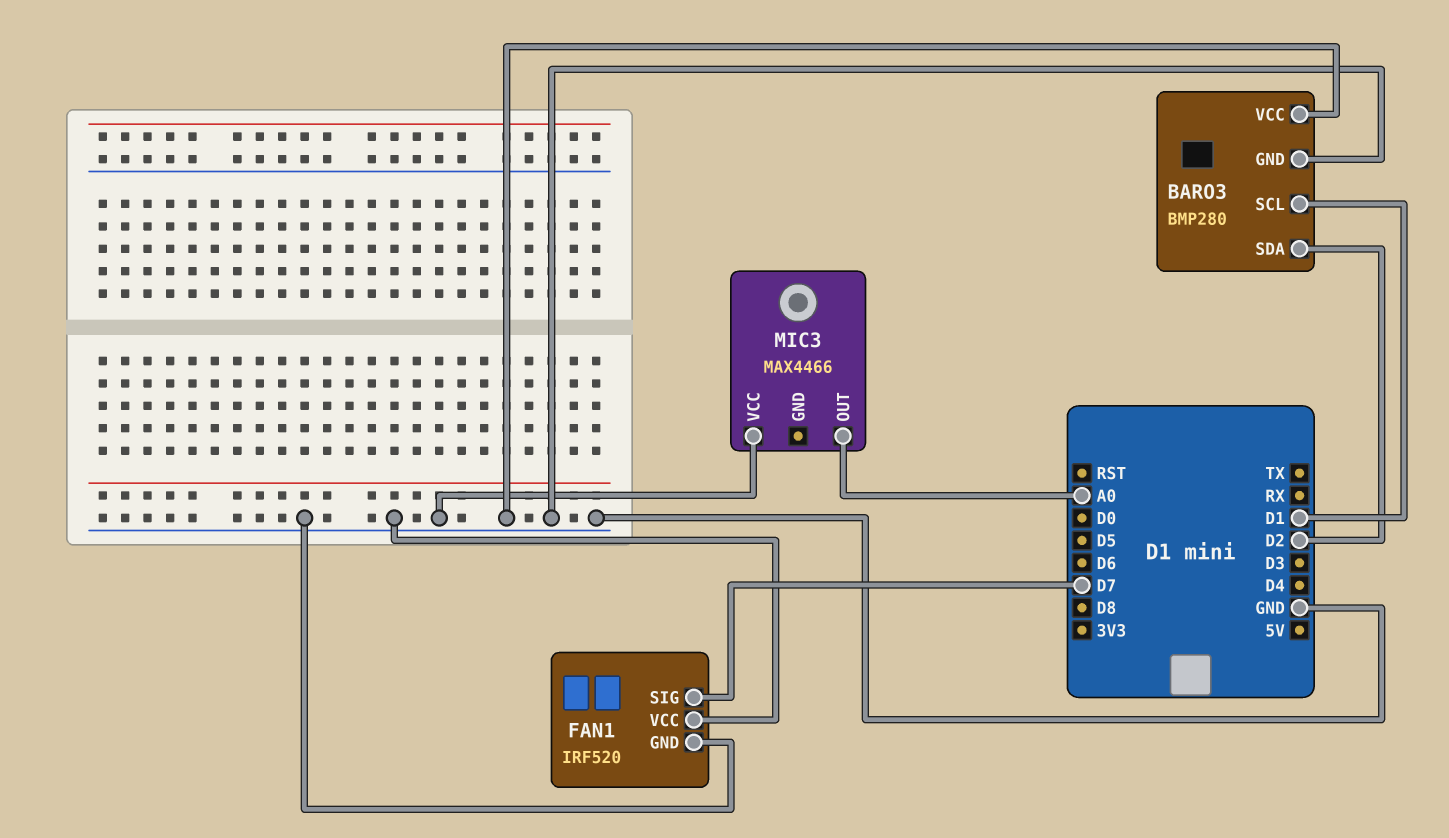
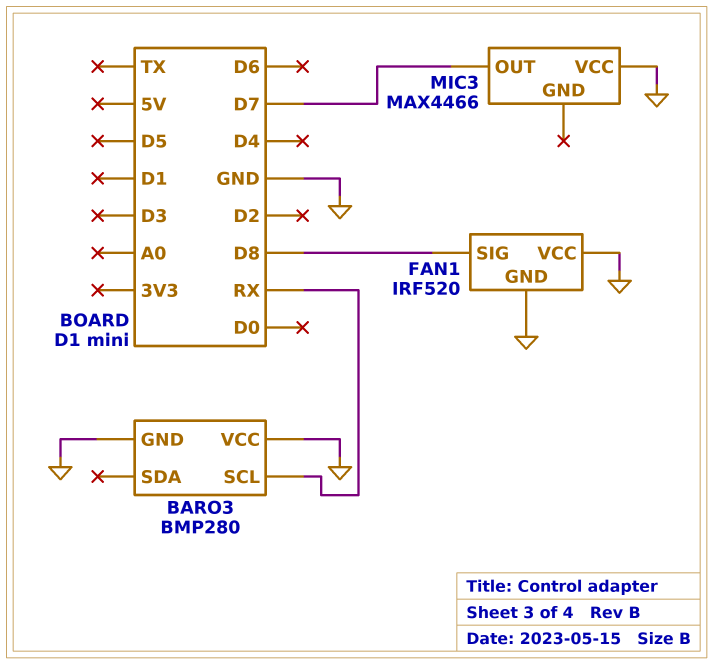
BARO3 pin SCL: D1 -> RX
BARO3 pin SDA: D2 -> none
FAN1 pin SIG: D7 -> D8
MIC3 pin OUT: A0 -> D7

